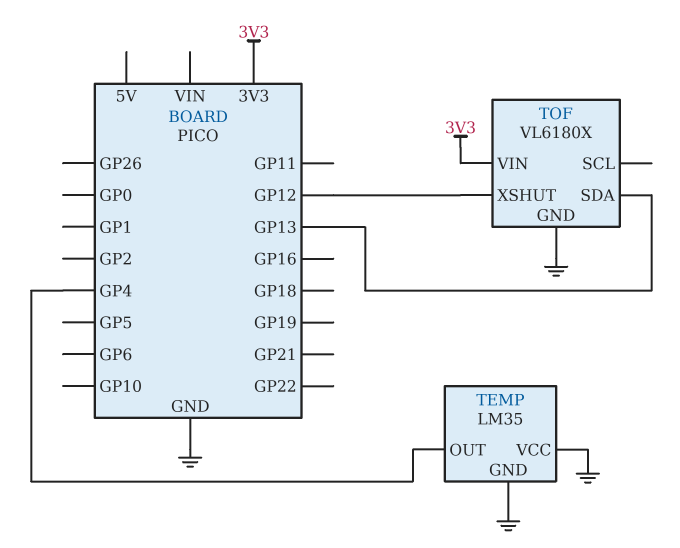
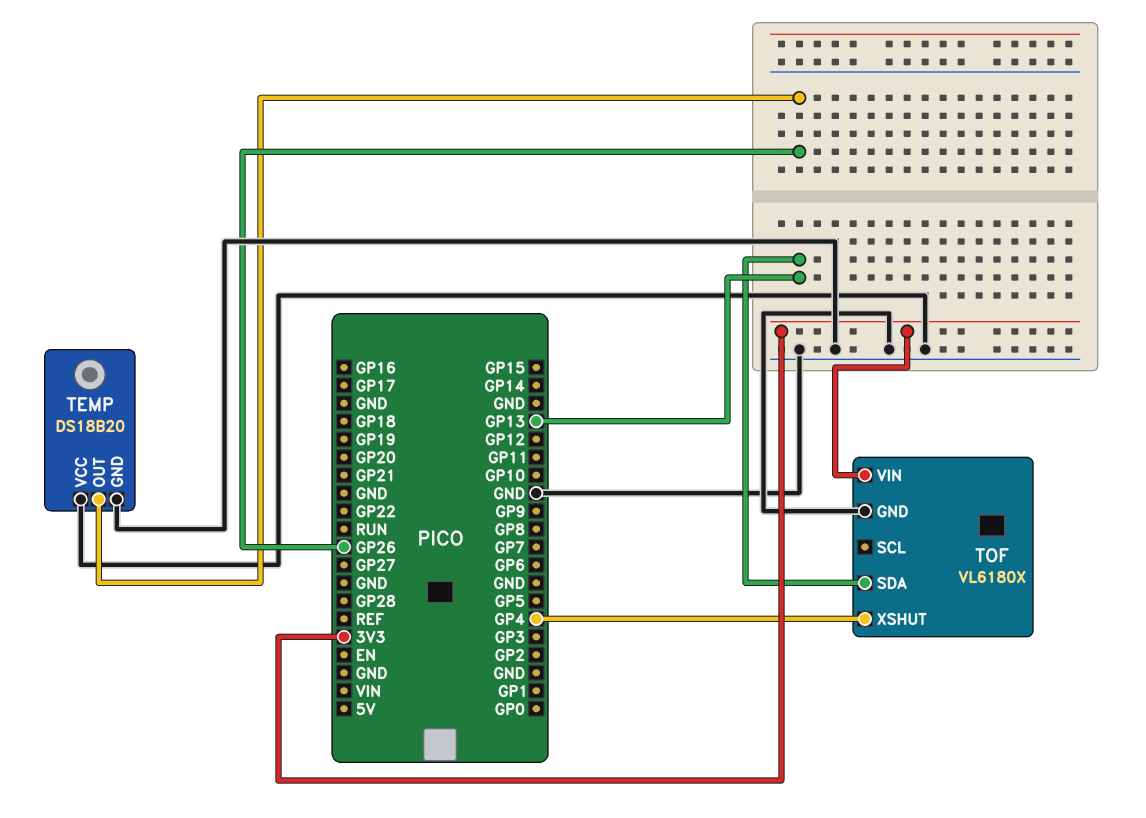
TEMP: LM35 -> DS18B20
TEMP pin OUT: GP4 -> GP26
TOF pin XSHUT: GP12 -> GP4

